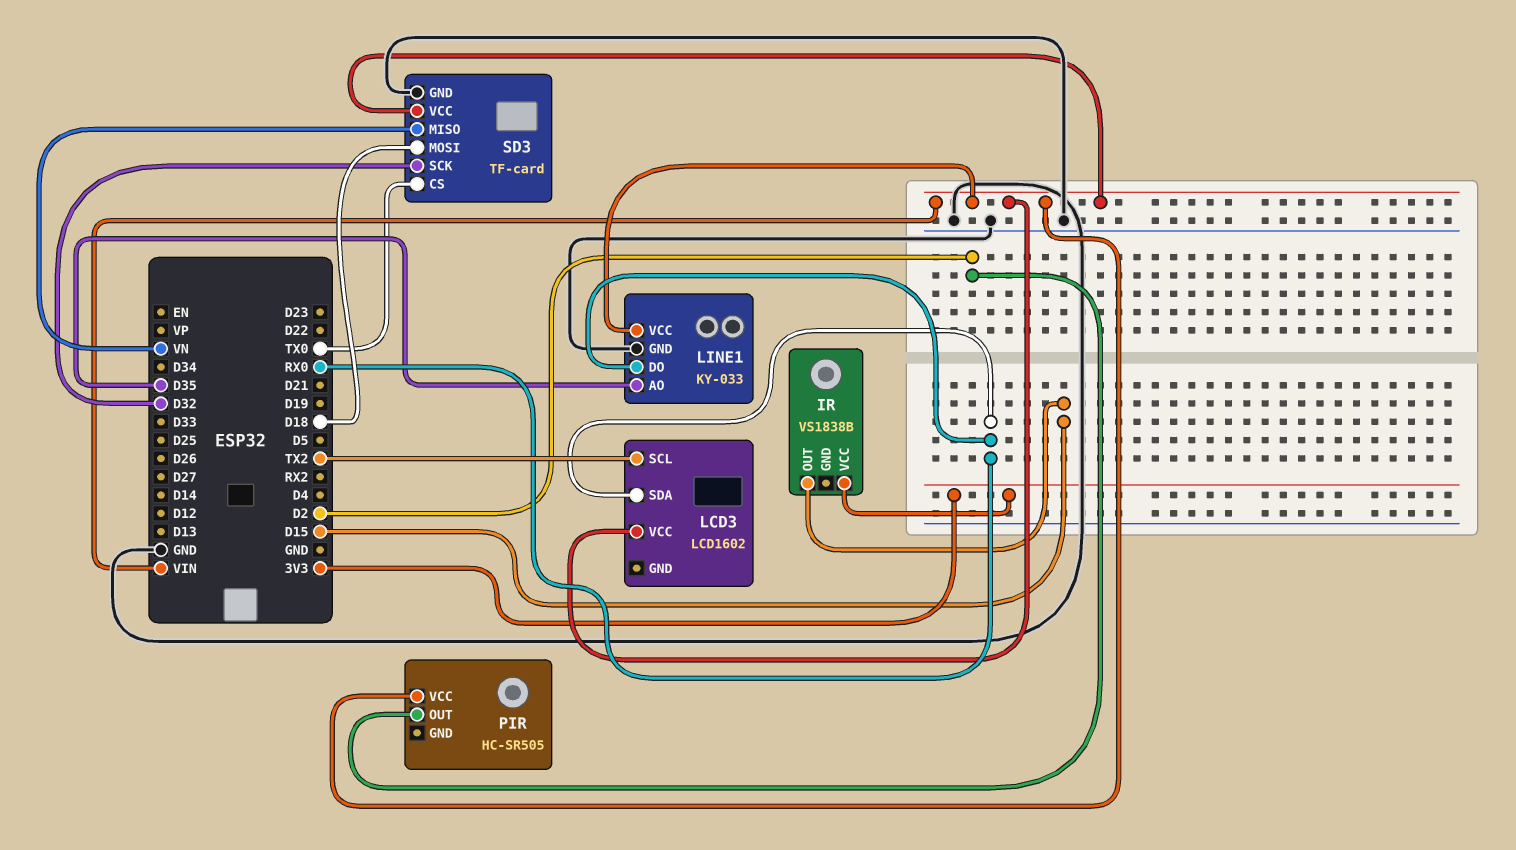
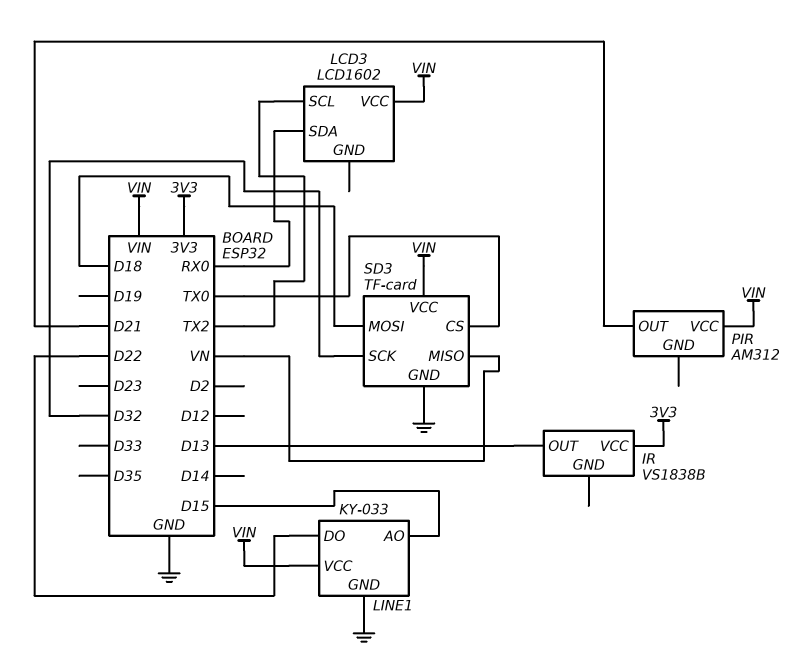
IR pin OUT: D15 -> D13
LINE1 pin AO: D35 -> D15
LINE1 pin DO: RX0 -> D22
PIR: HC-SR505 -> AM312
PIR pin OUT: D2 -> D21

